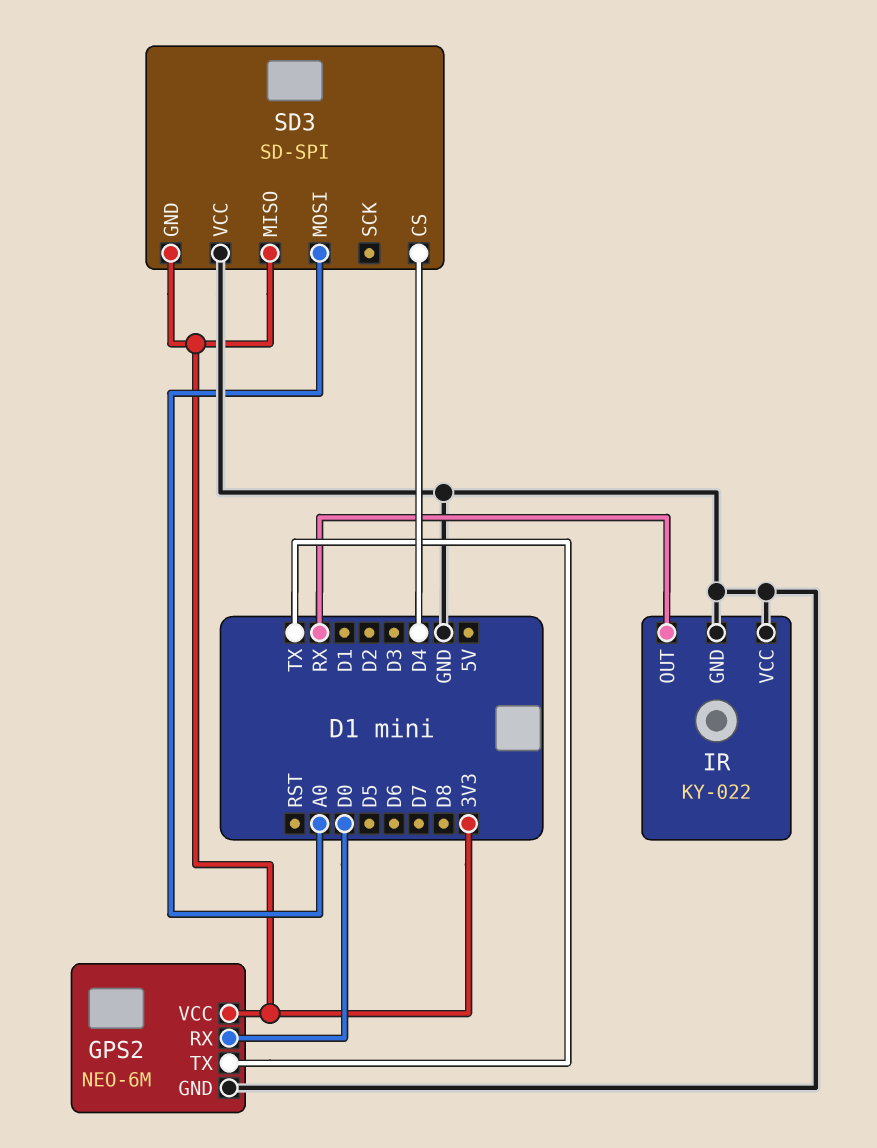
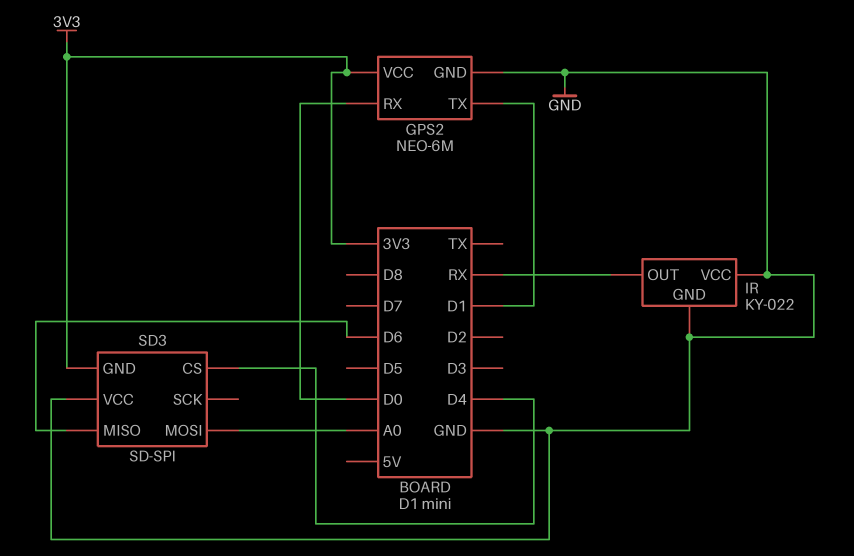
GPS2 pin TX: TX -> D1
SD3 pin MISO: 3V3 -> D6

